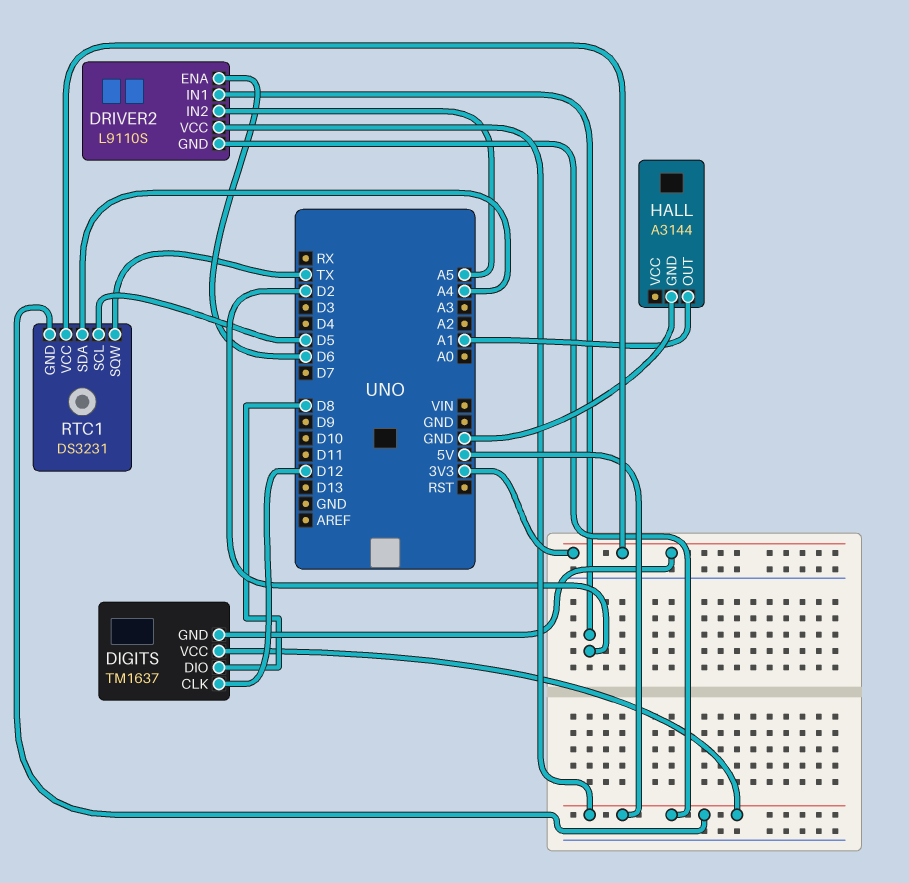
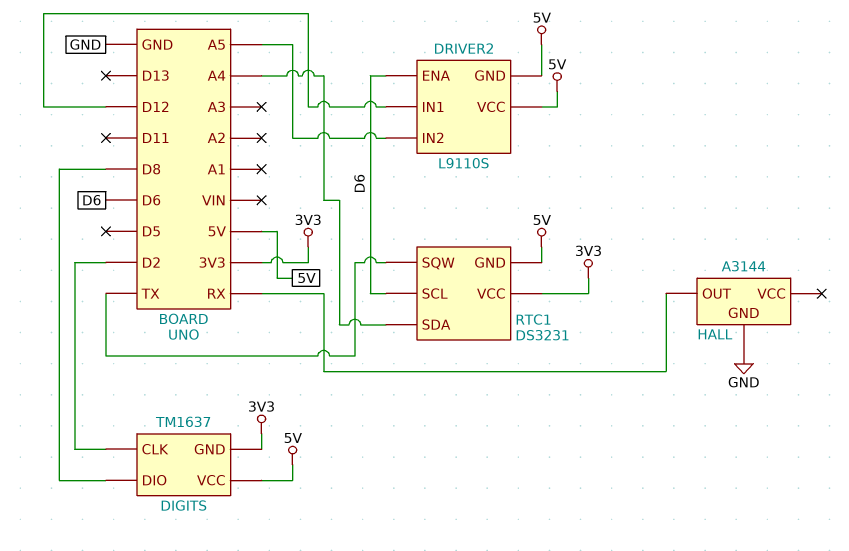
DIGITS pin CLK: D12 -> D2
DRIVER2 pin IN1: D2 -> D12
HALL pin OUT: A1 -> RX
RTC1 pin SCL: D5 -> D6

